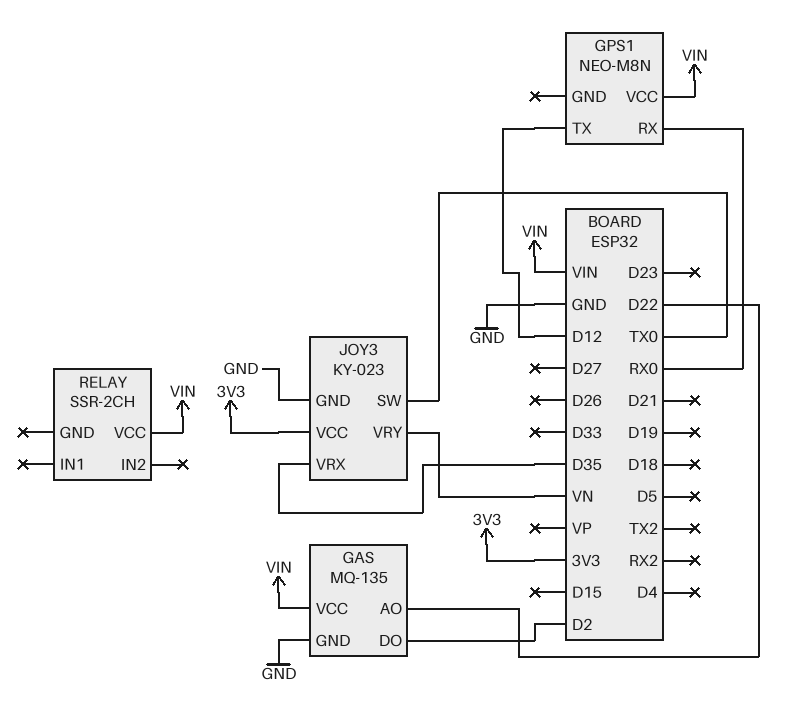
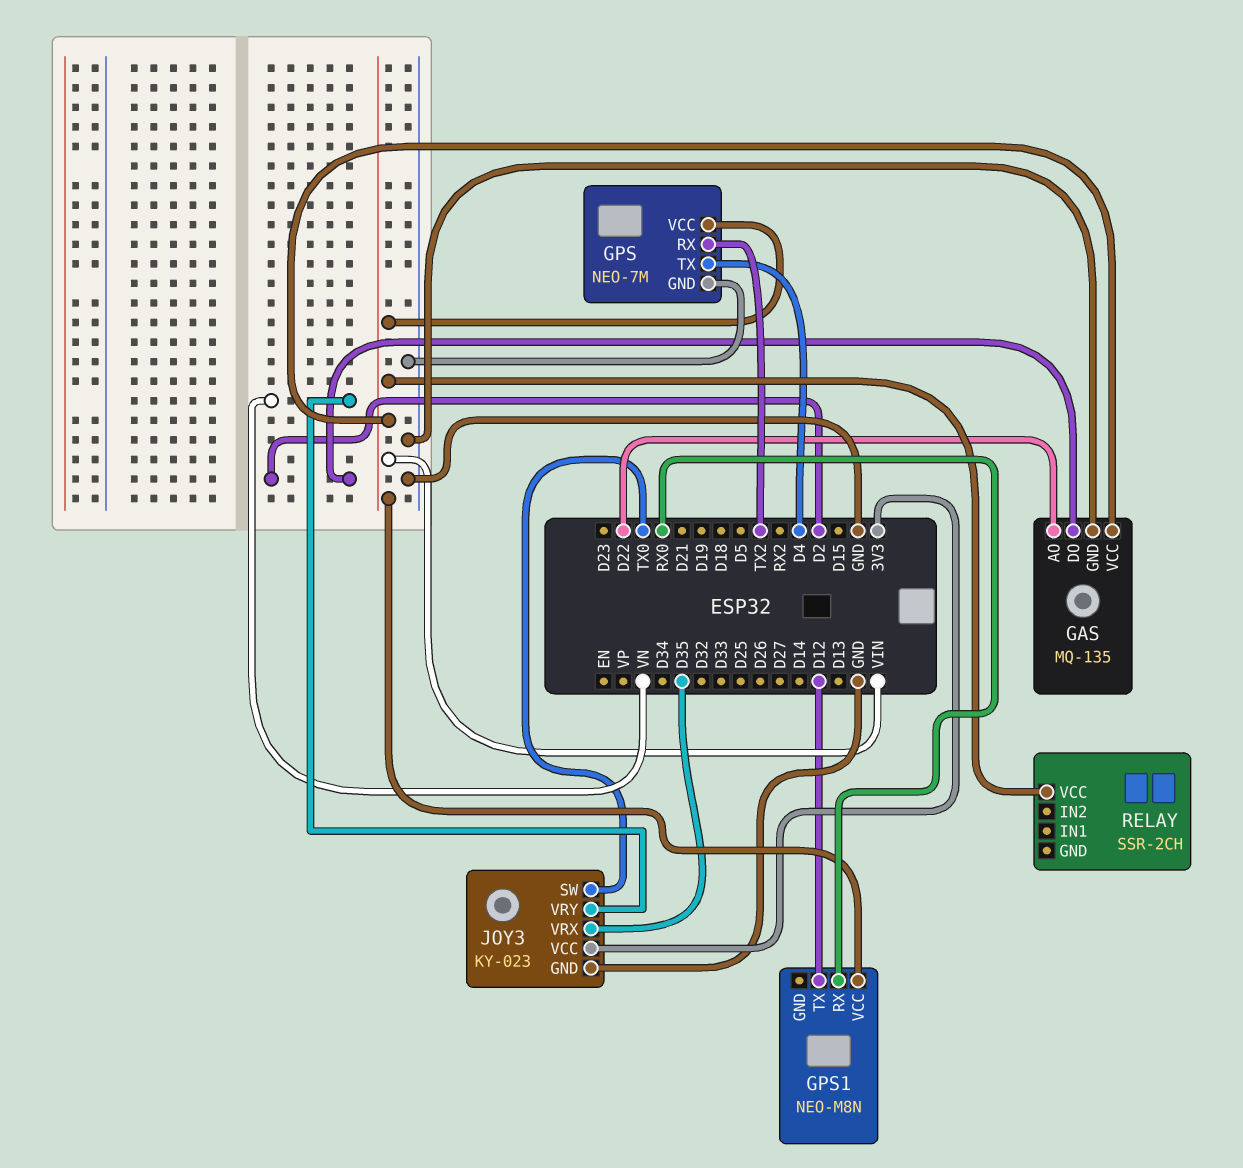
GPS: none -> NEO-7M
GPS pin GND: none -> GND
GPS pin RX: none -> TX2
GPS pin TX: none -> D4
GPS pin VCC: none -> VIN

